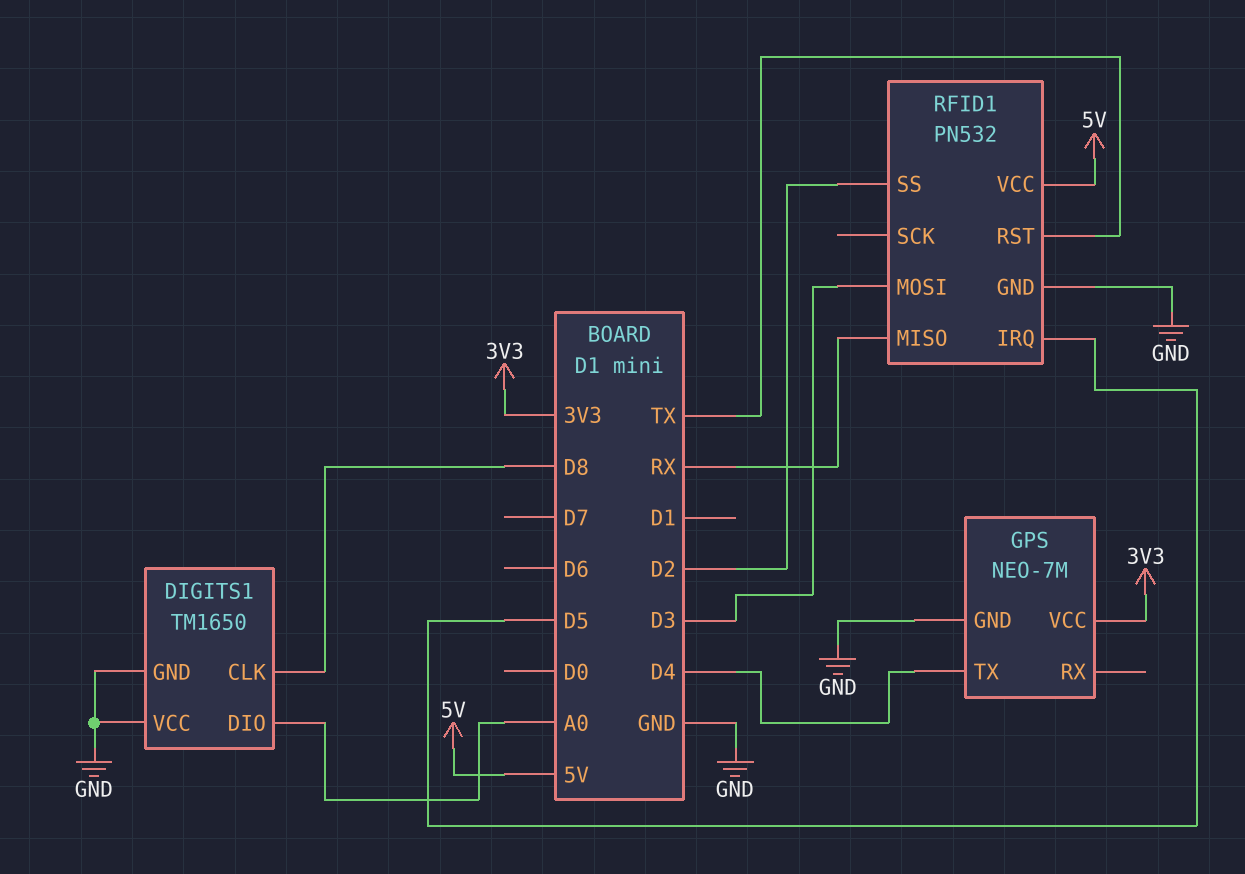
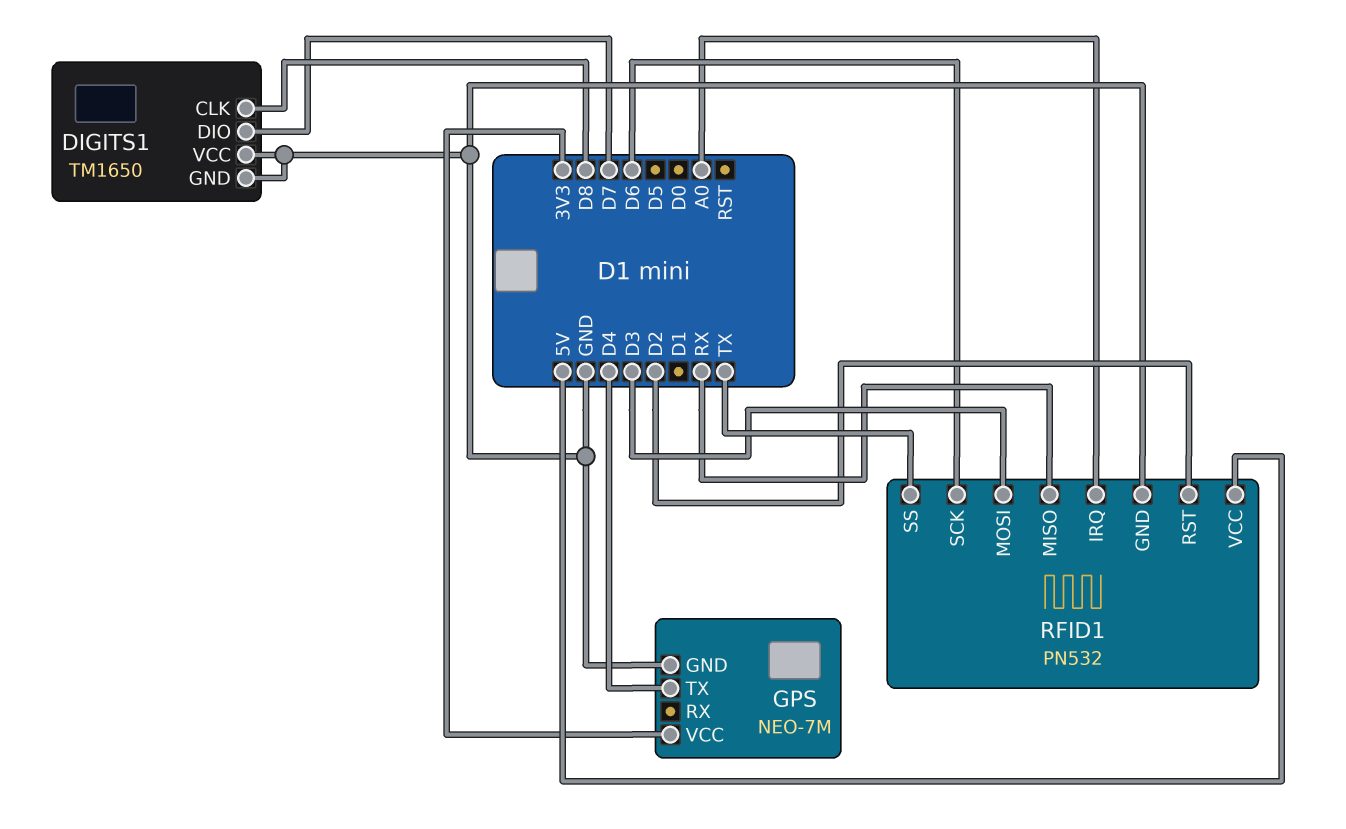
DIGITS1 pin DIO: A0 -> D7
RFID1 pin IRQ: D5 -> A0
RFID1 pin RST: TX -> D2
RFID1 pin SCK: none -> D6
RFID1 pin SS: D2 -> TX

